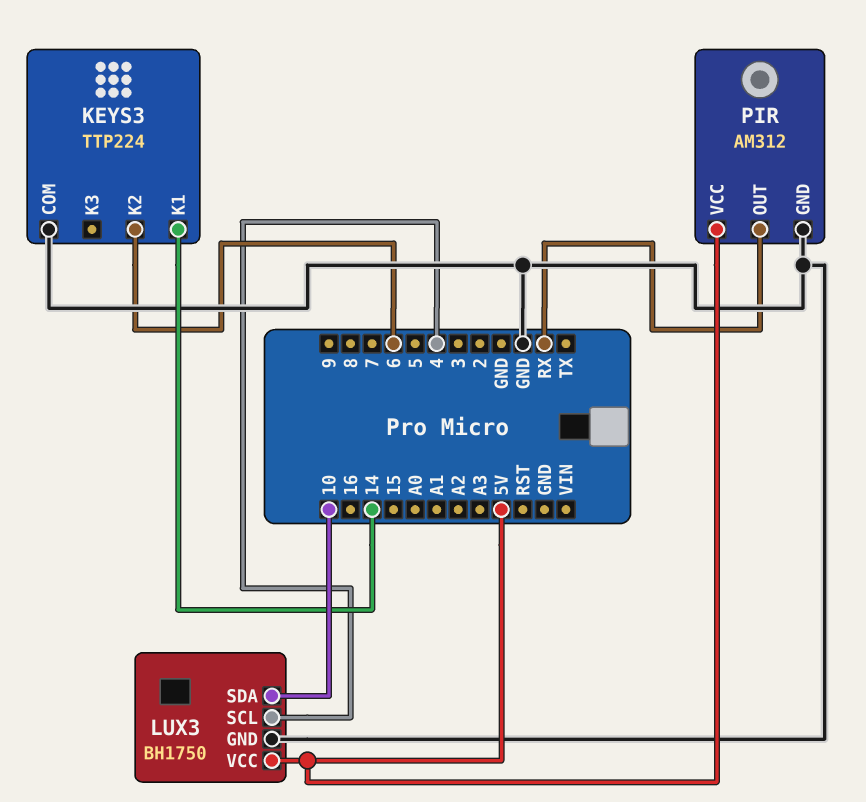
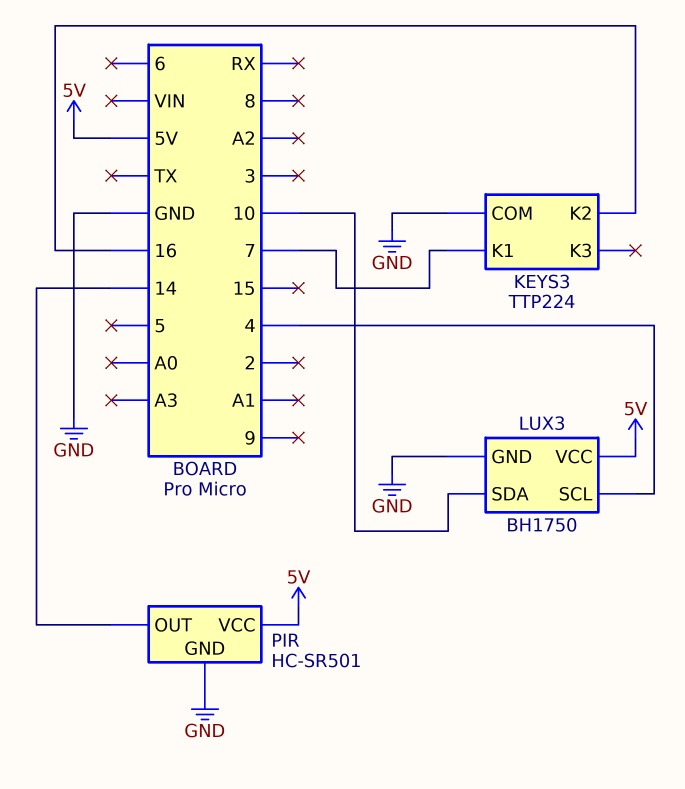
KEYS3 pin K1: 14 -> 7
KEYS3 pin K2: 6 -> 16
PIR: AM312 -> HC-SR501
PIR pin OUT: RX -> 14

